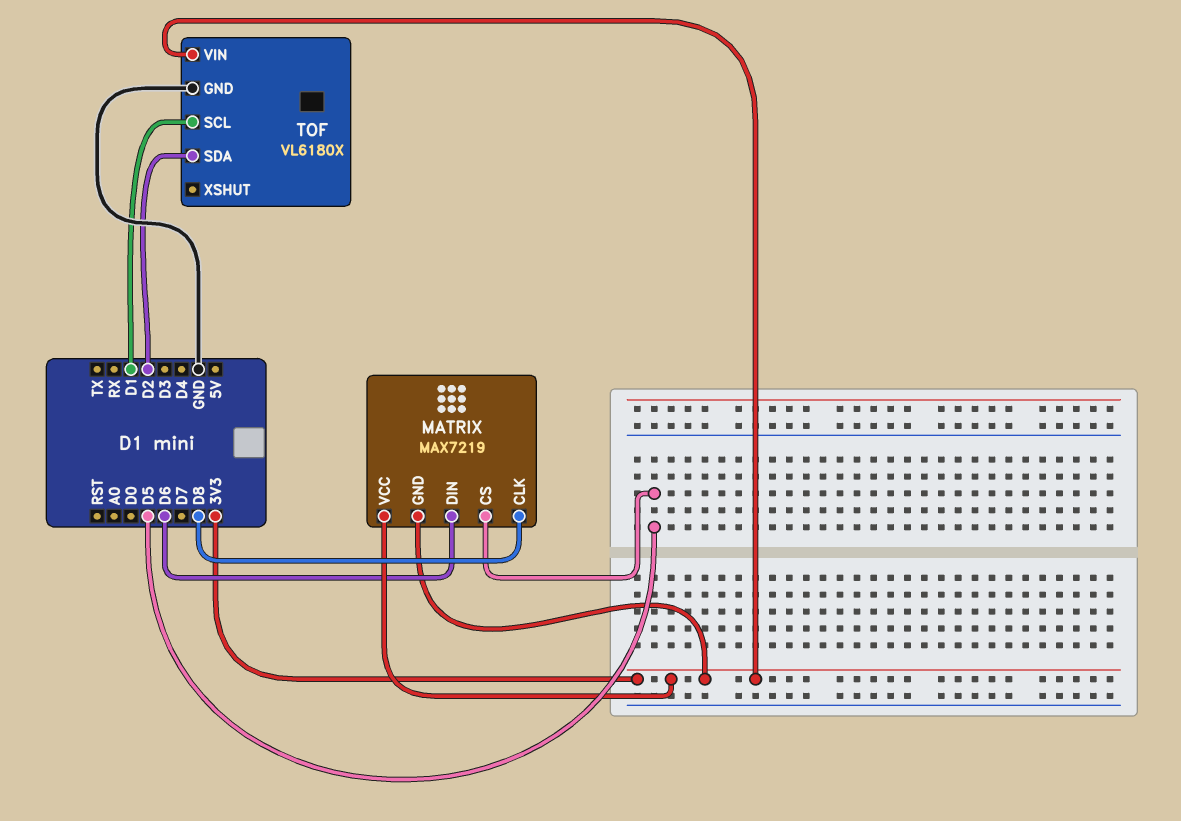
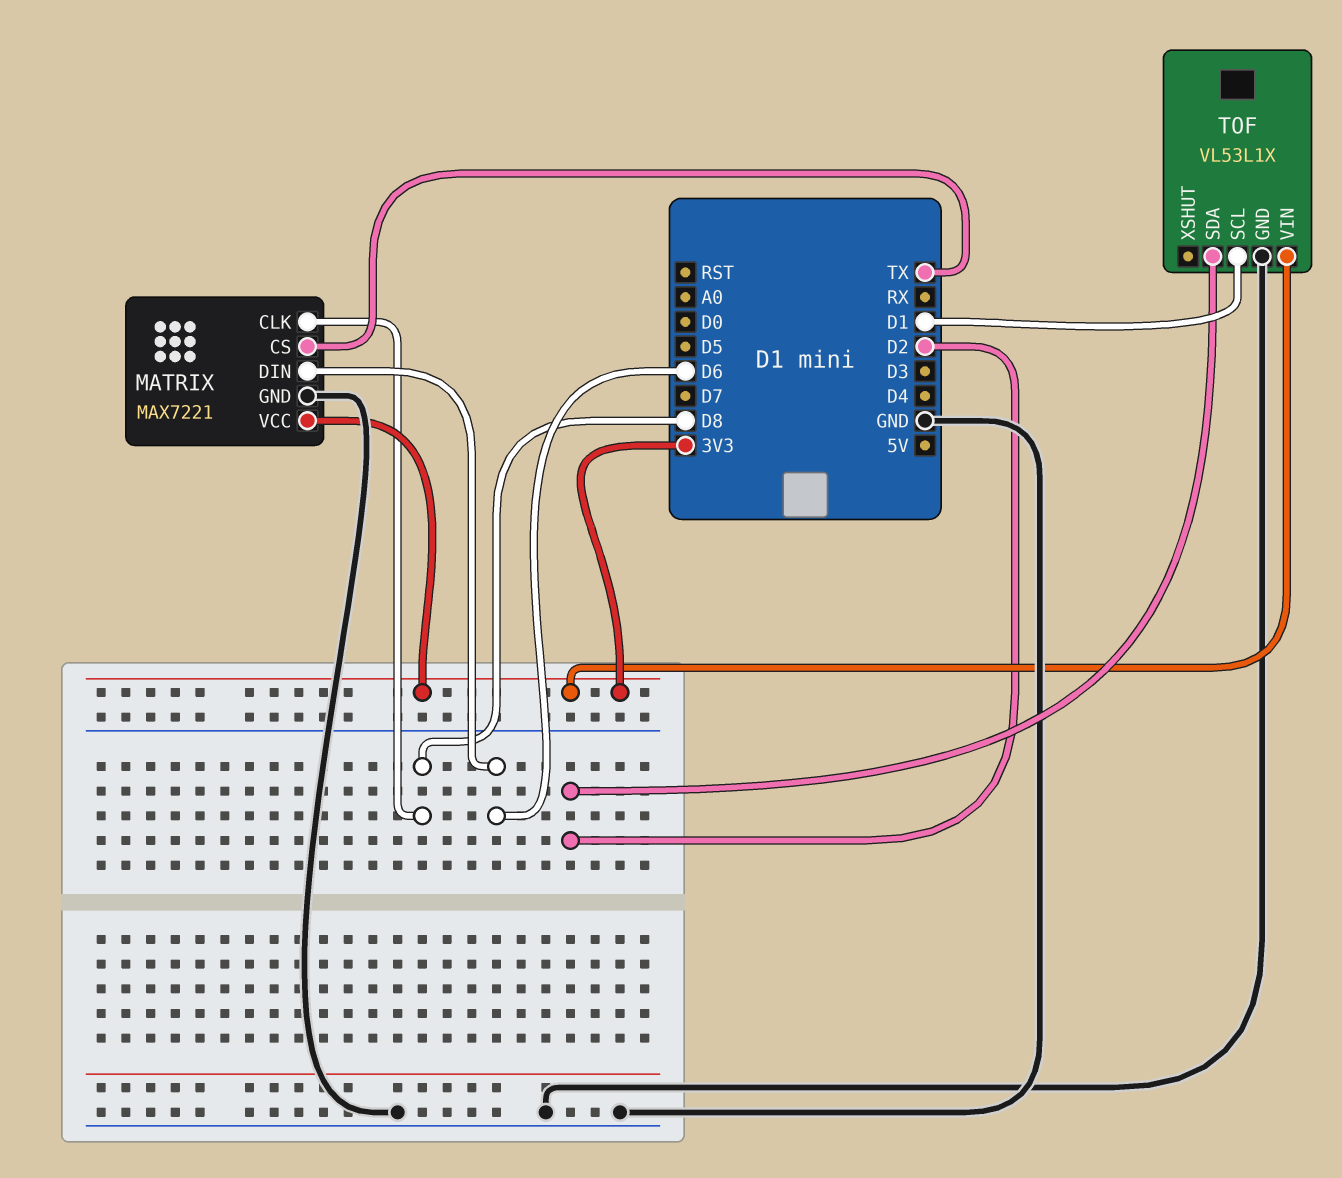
MATRIX: MAX7219 -> MAX7221
MATRIX pin CS: D5 -> TX
MATRIX pin GND: 3V3 -> GND
TOF: VL6180X -> VL53L1X

